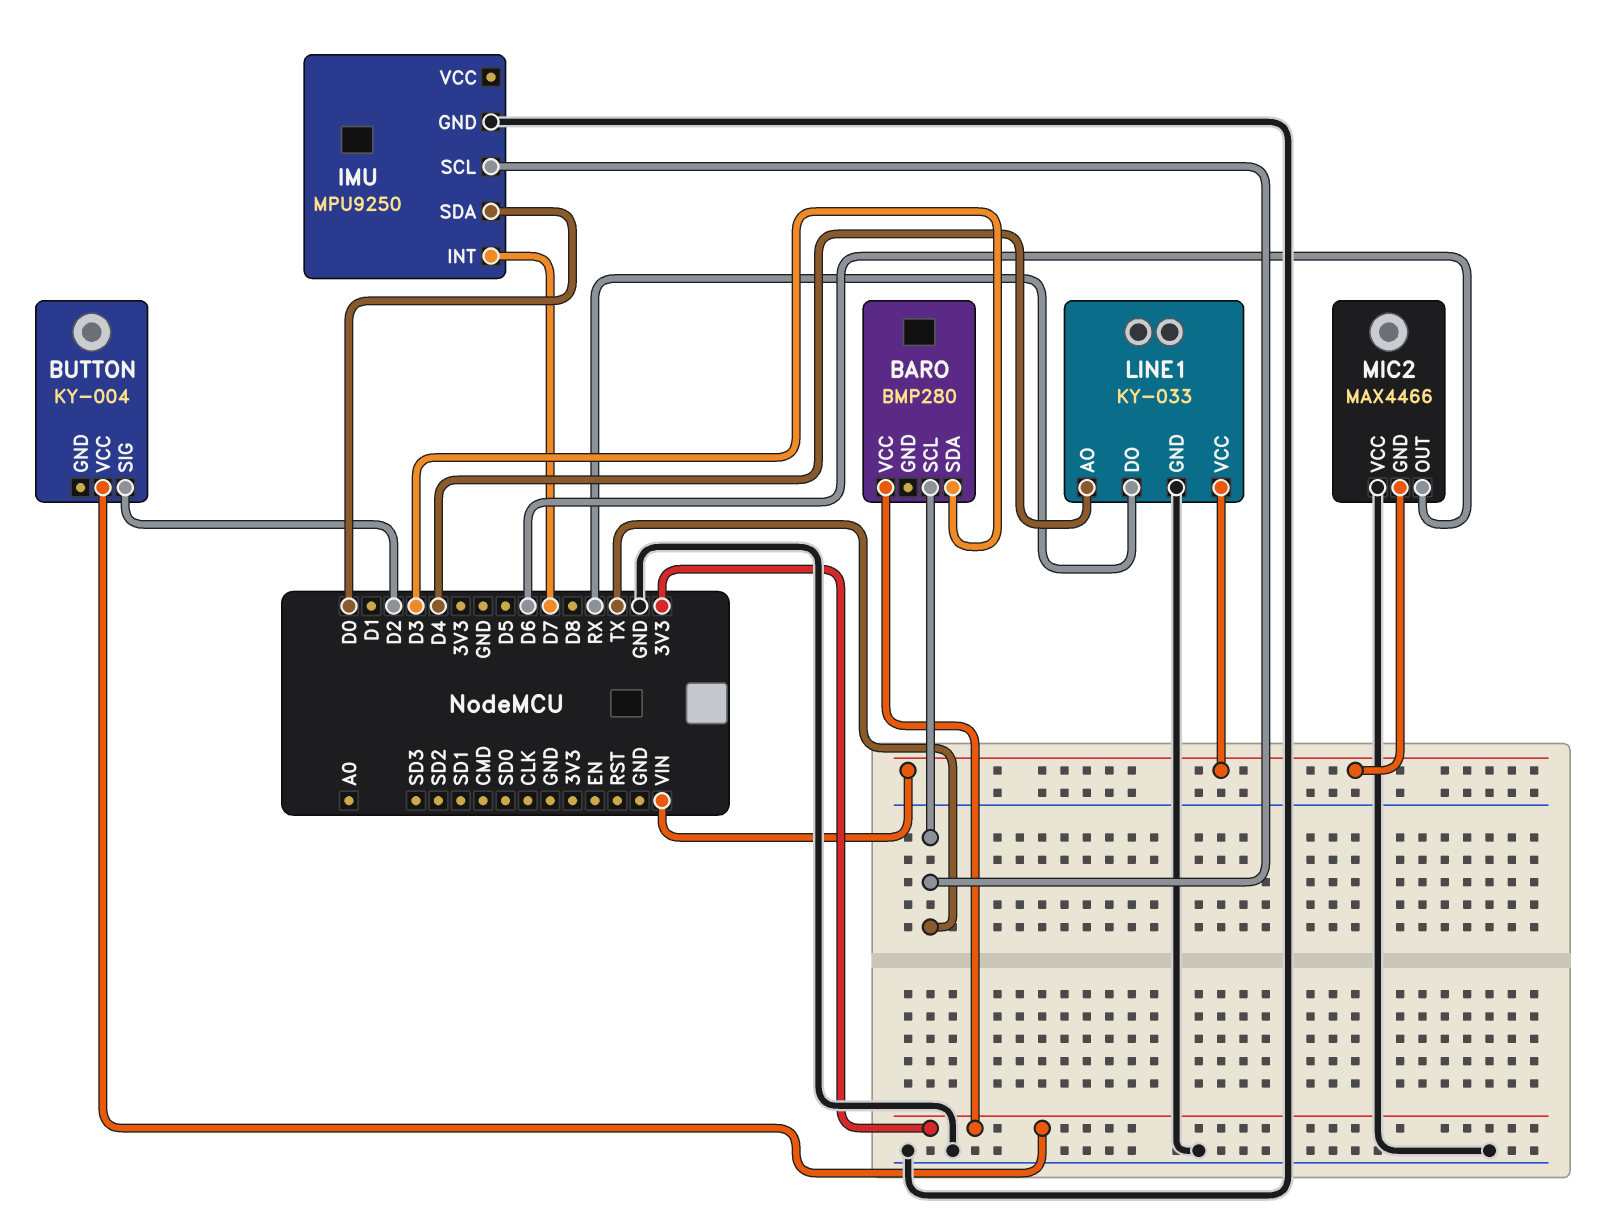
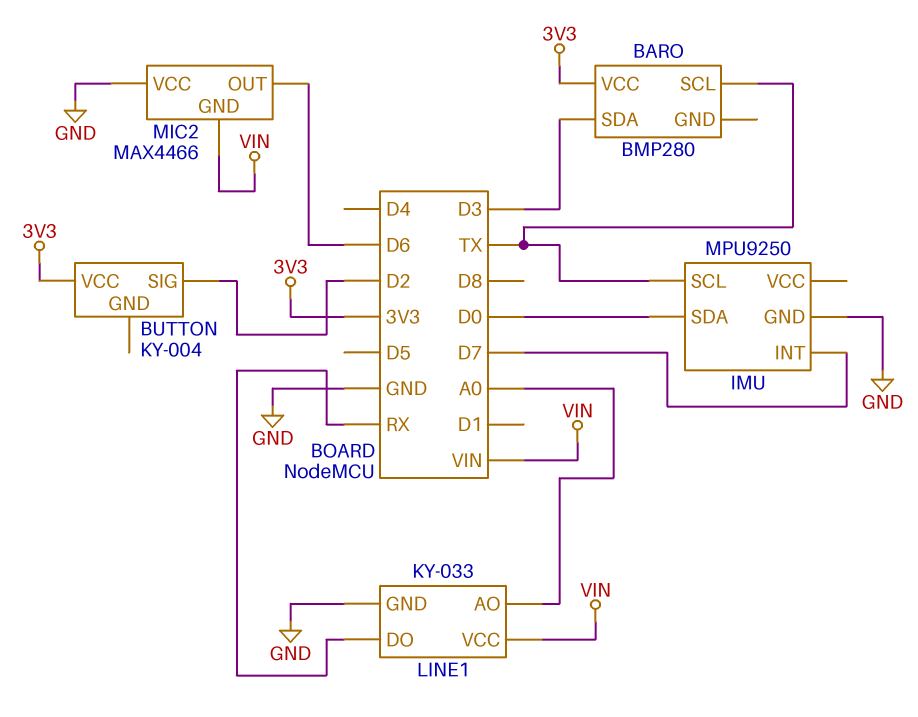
LINE1 pin AO: D4 -> A0

